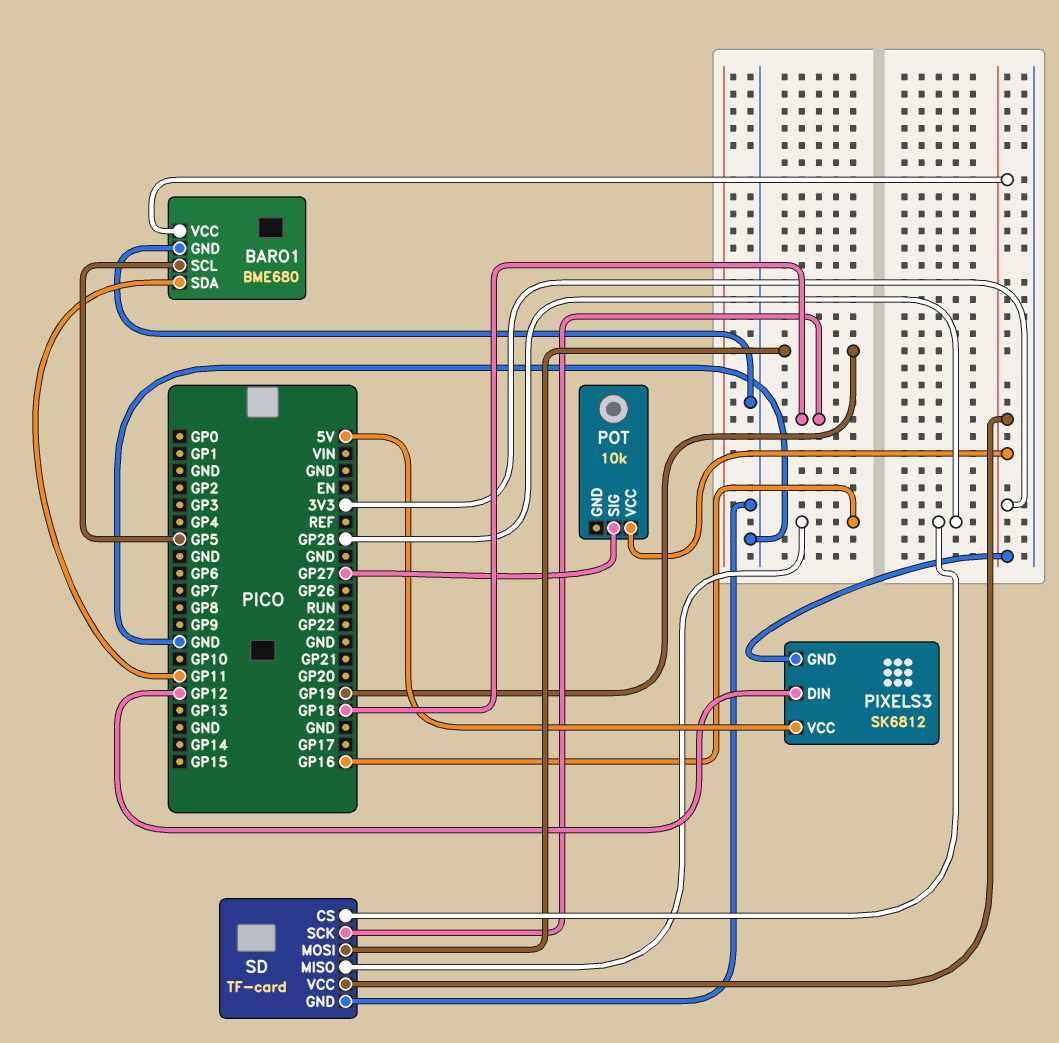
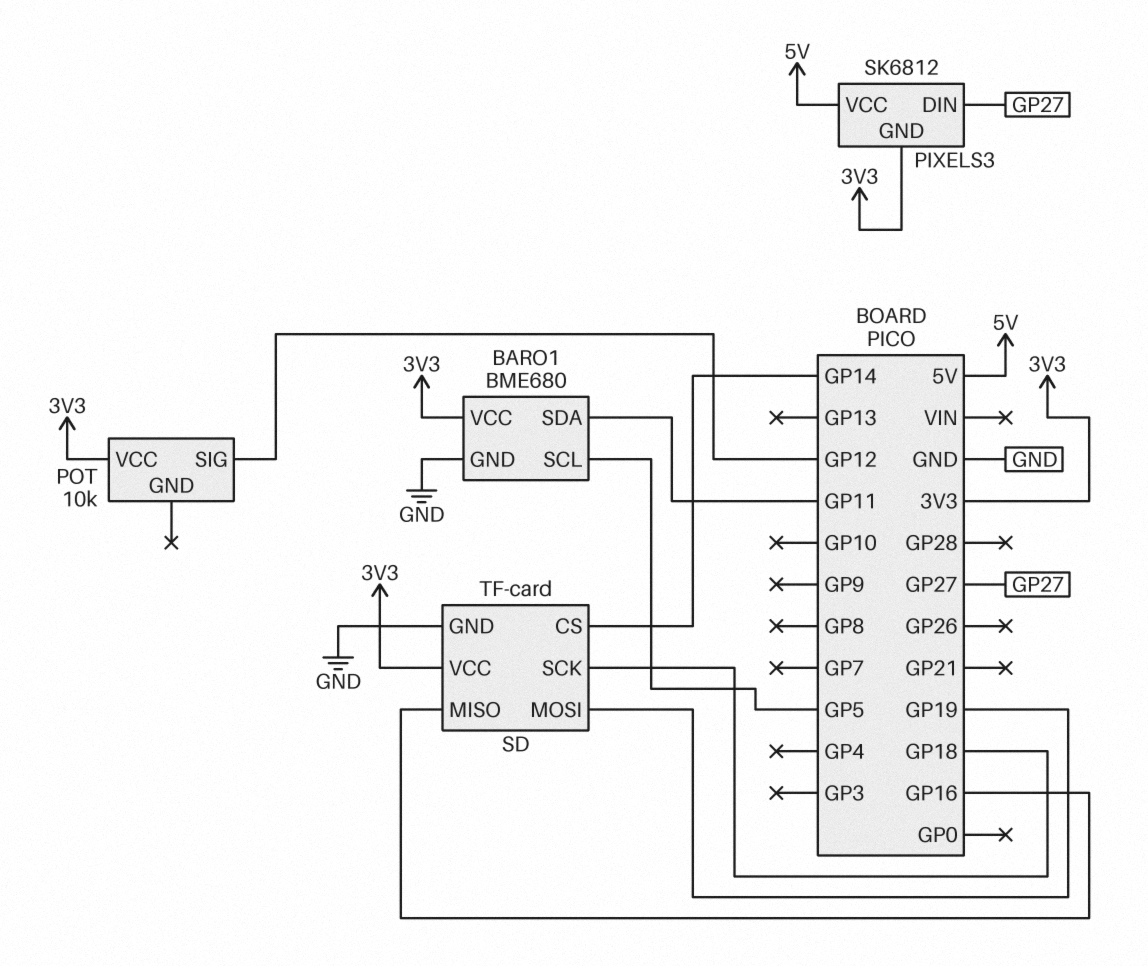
PIXELS3 pin DIN: GP12 -> GP27
POT pin SIG: GP27 -> GP12
SD pin CS: GP28 -> GP14

